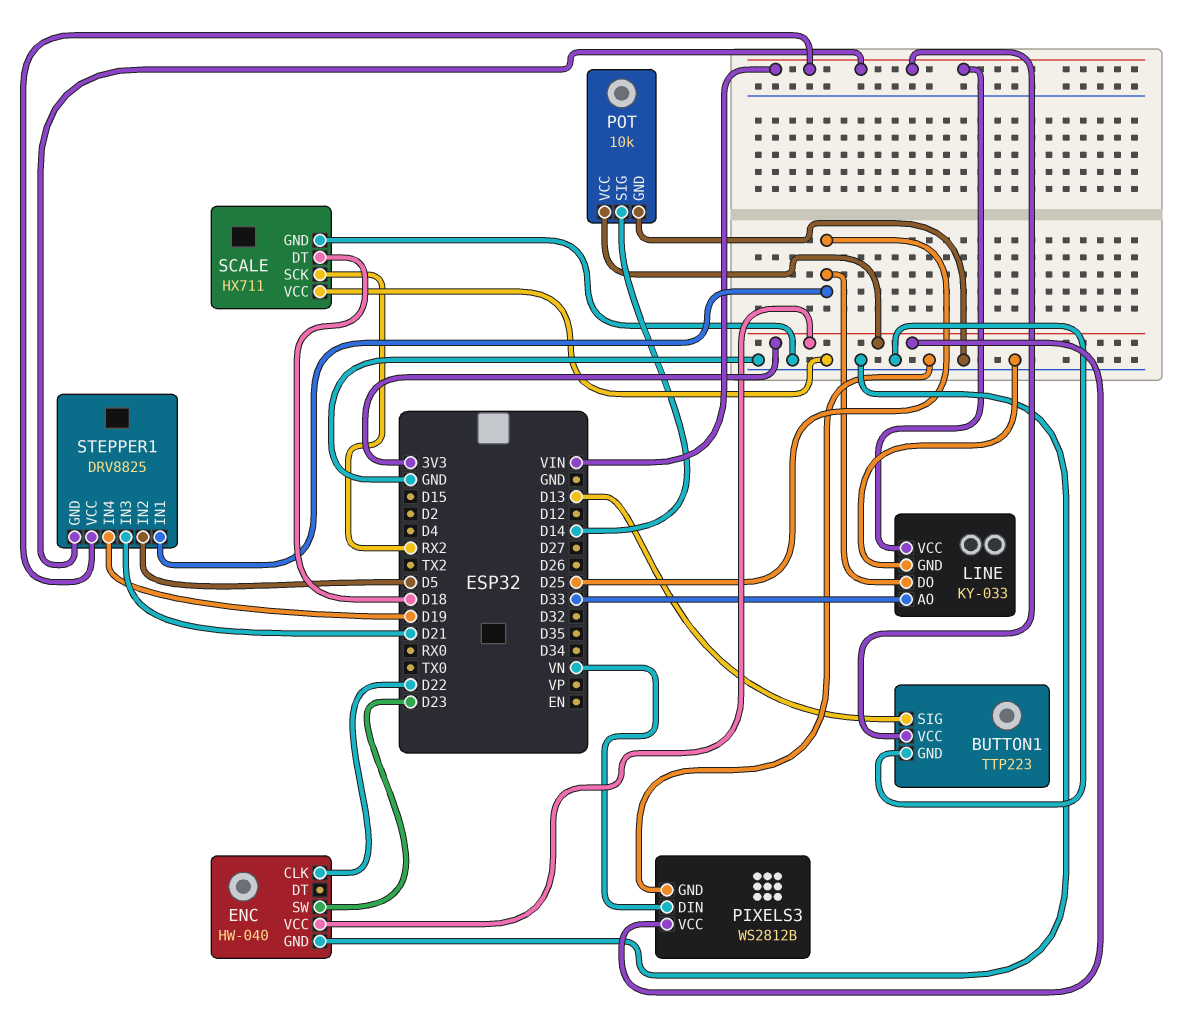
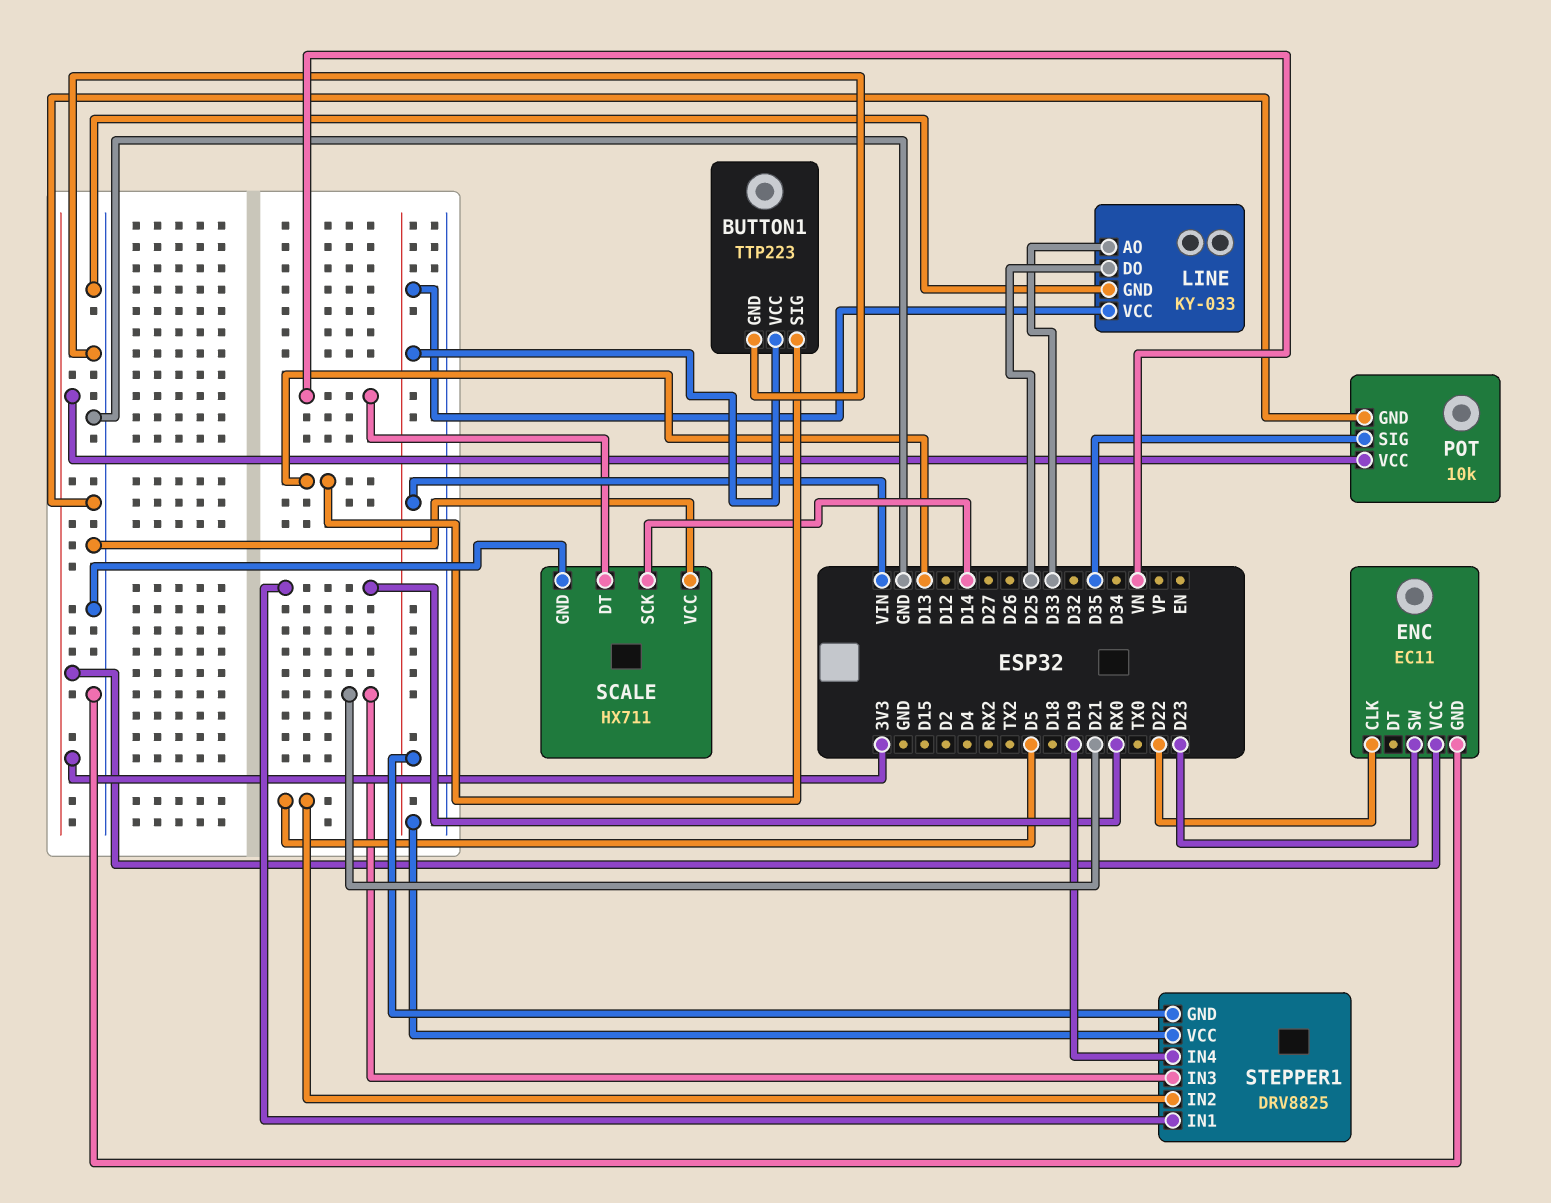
ENC: HW-040 -> EC11
PIXELS3: WS2812B -> none
PIXELS3 pin DIN: VN -> none
PIXELS3 pin GND: GND -> none
PIXELS3 pin VCC: 3V3 -> none
POT pin SIG: D14 -> D35
SCALE pin DT: D18 -> VN
SCALE pin SCK: RX2 -> D14
STEPPER1 pin IN1: D25 -> RX0

